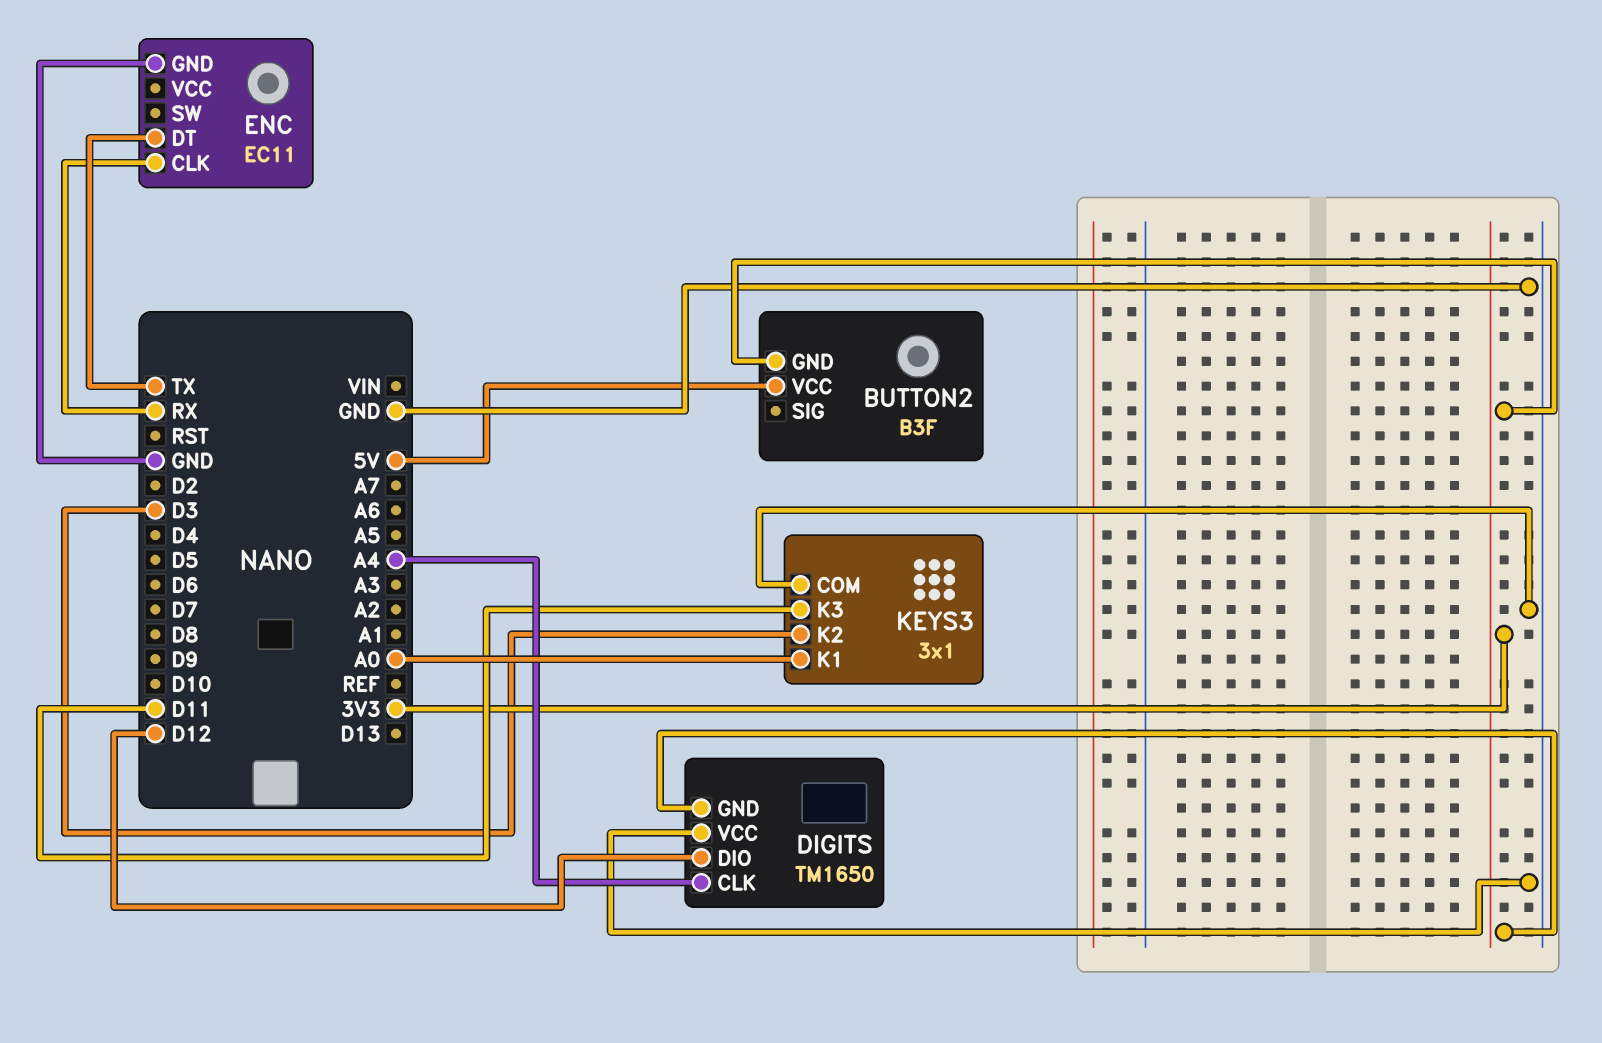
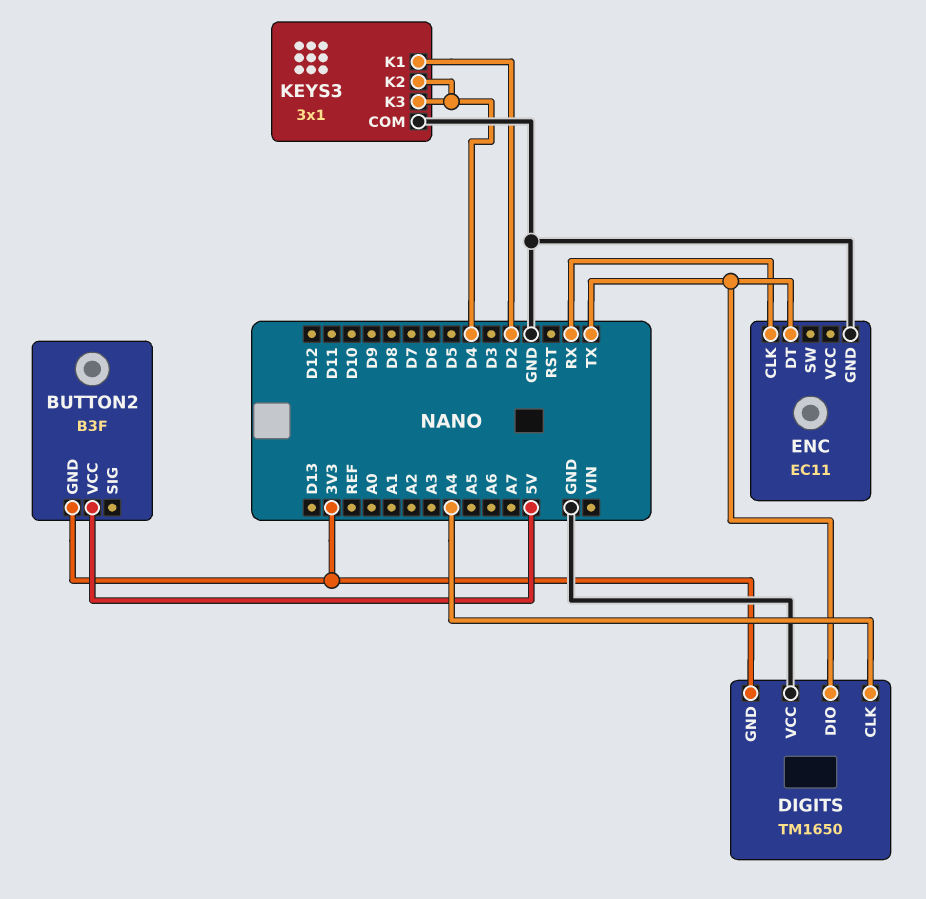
DIGITS pin DIO: D12 -> TX
KEYS3 pin K1: A0 -> D2
KEYS3 pin K2: D3 -> D4
KEYS3 pin K3: D11 -> D4

